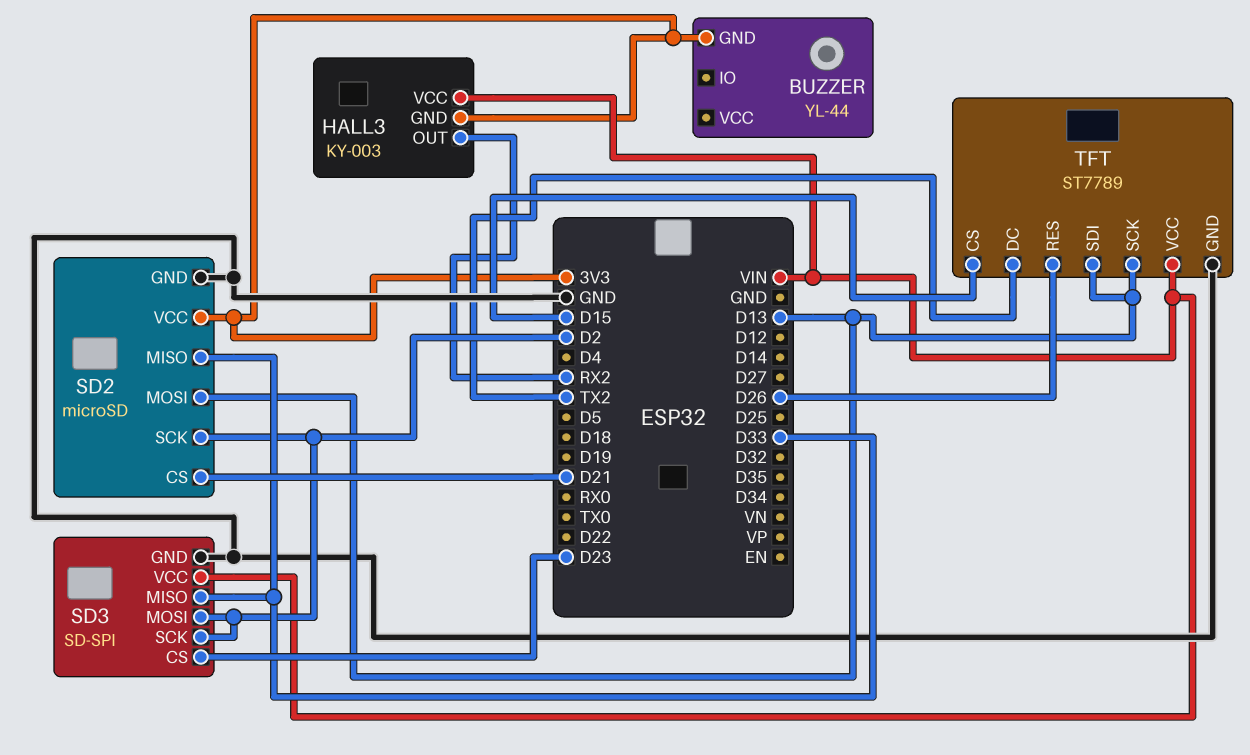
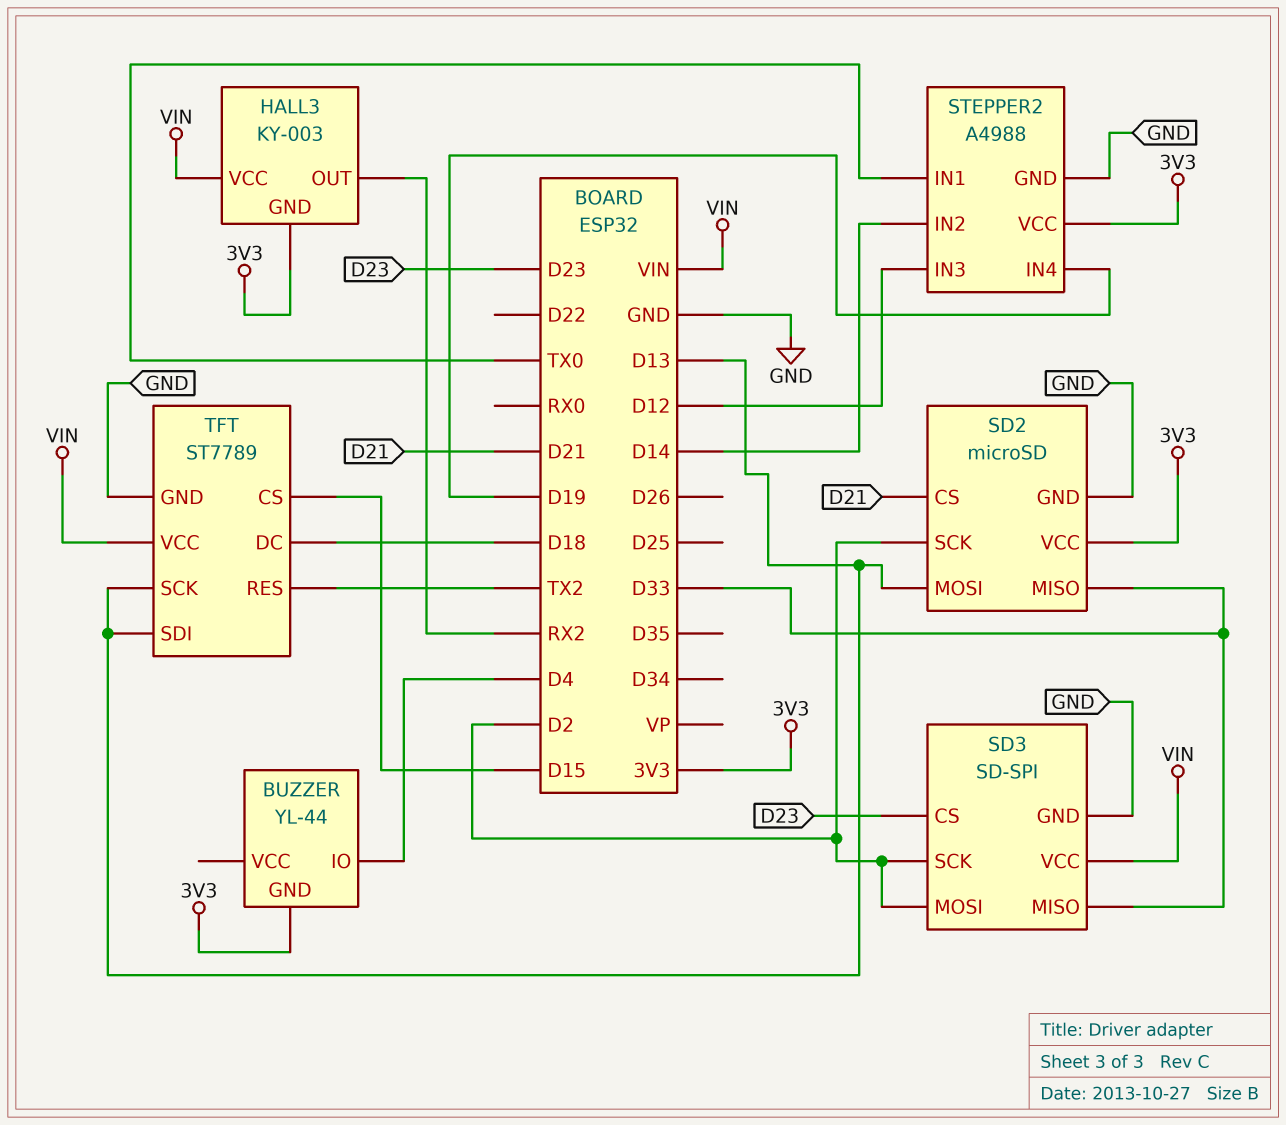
BUZZER pin IO: none -> D4
STEPPER2: none -> A4988
STEPPER2 pin GND: none -> GND
STEPPER2 pin IN1: none -> TX0
STEPPER2 pin IN2: none -> D14
STEPPER2 pin IN3: none -> D12
STEPPER2 pin IN4: none -> D19
STEPPER2 pin VCC: none -> 3V3
TFT pin DC: TX2 -> D18
TFT pin RES: D26 -> TX2

